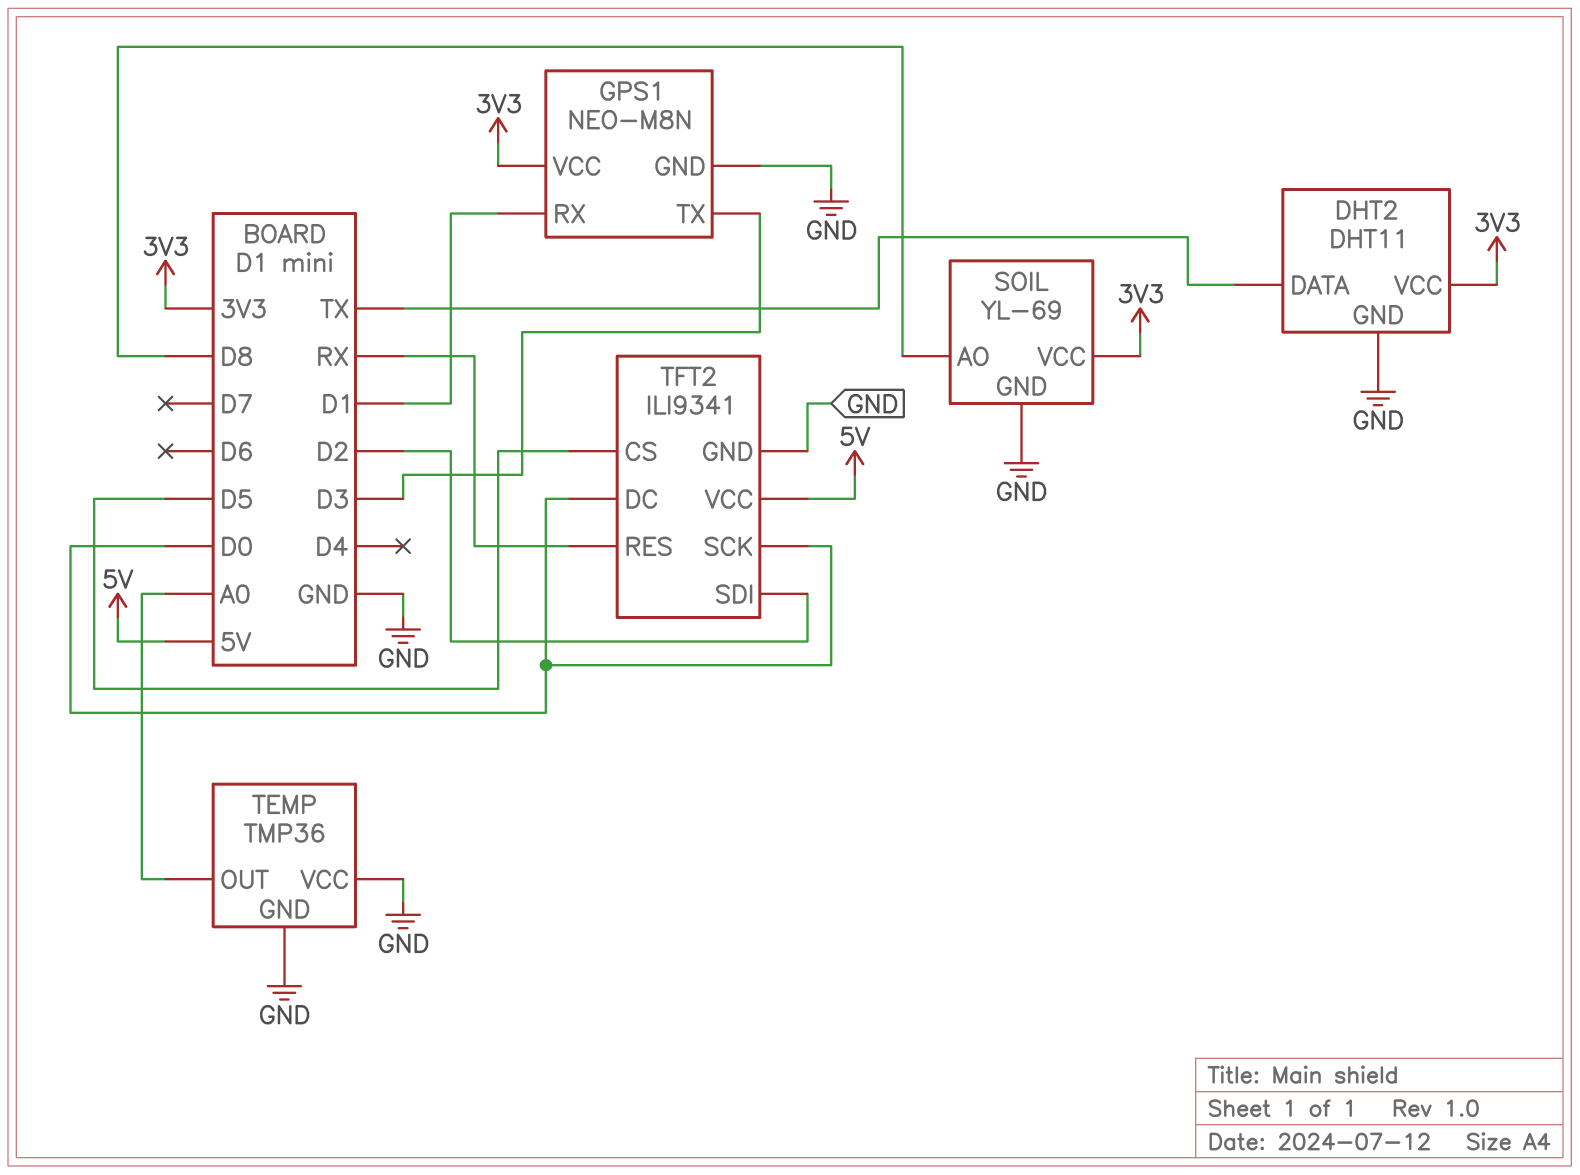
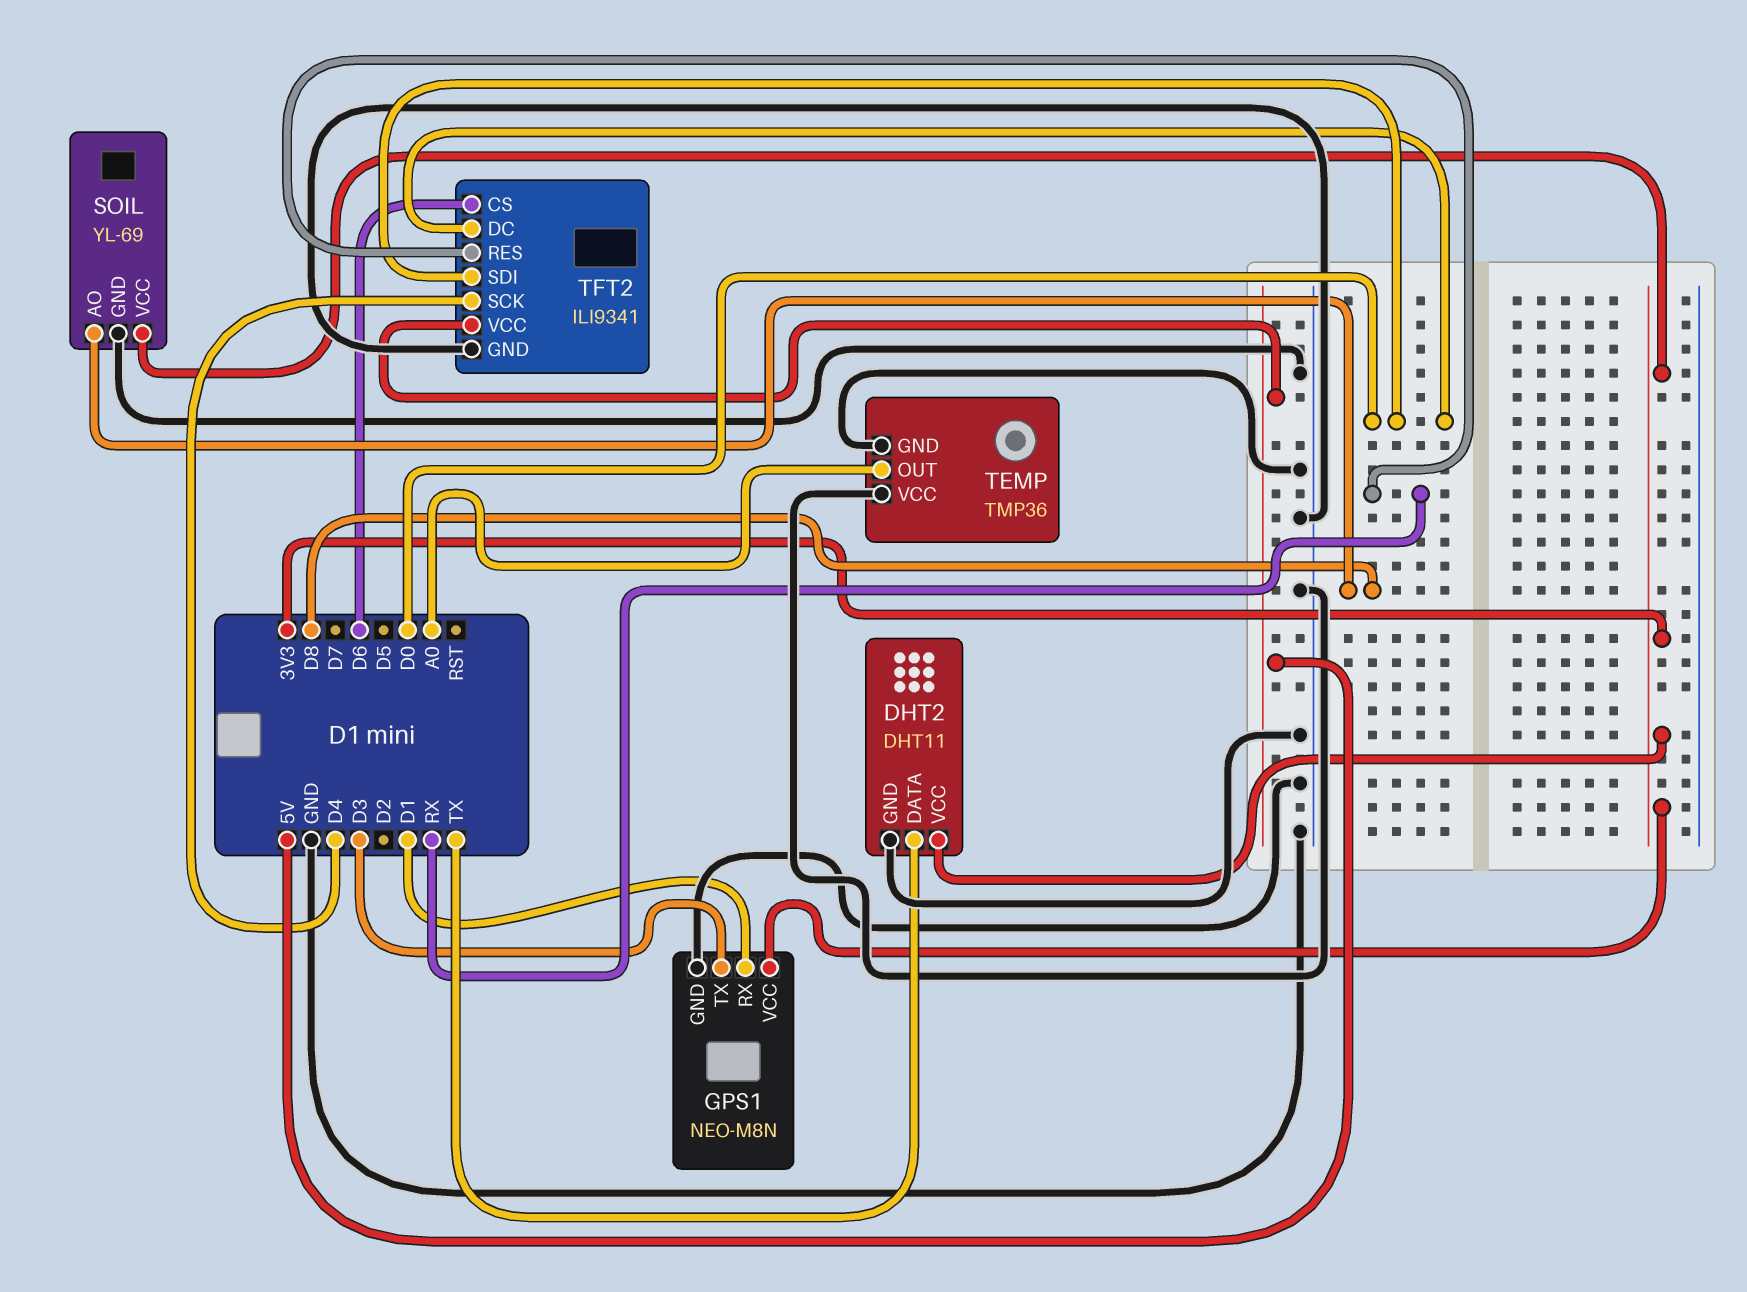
TFT2 pin CS: D5 -> D6
TFT2 pin SCK: D0 -> D4
TFT2 pin SDI: D2 -> D0

